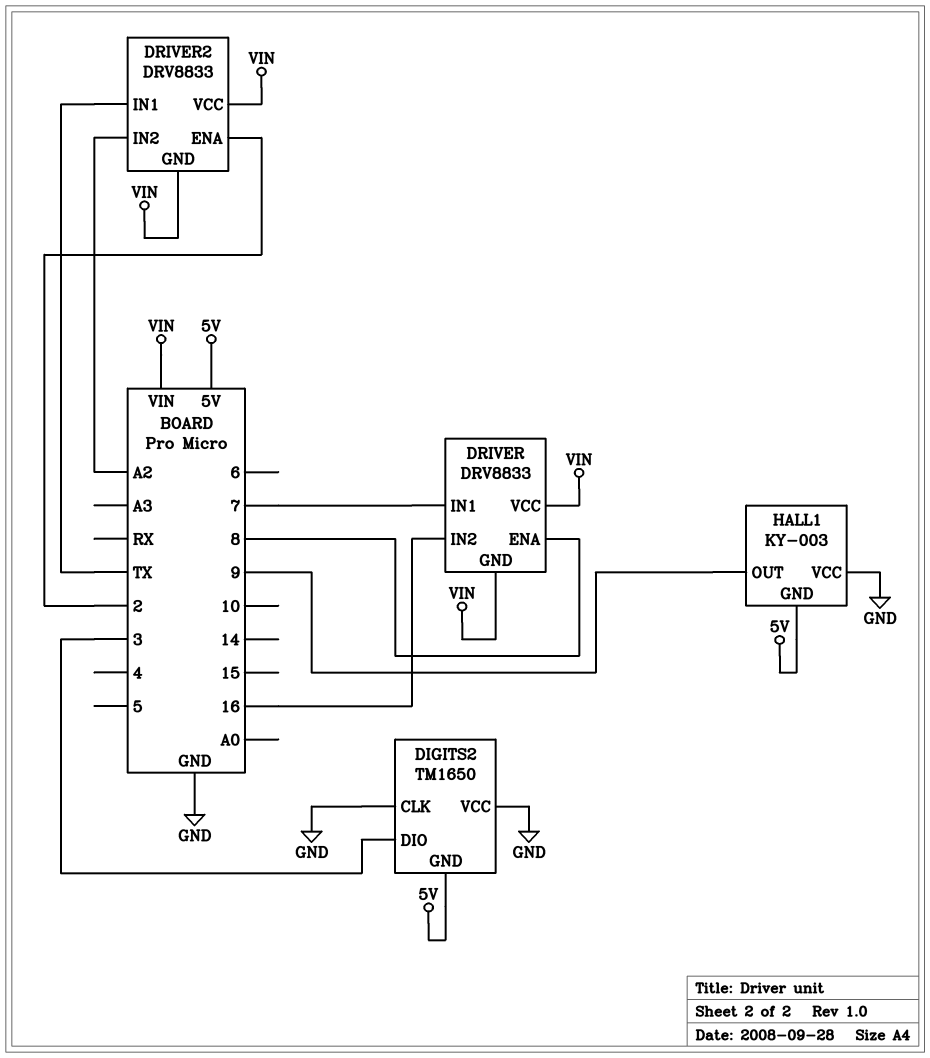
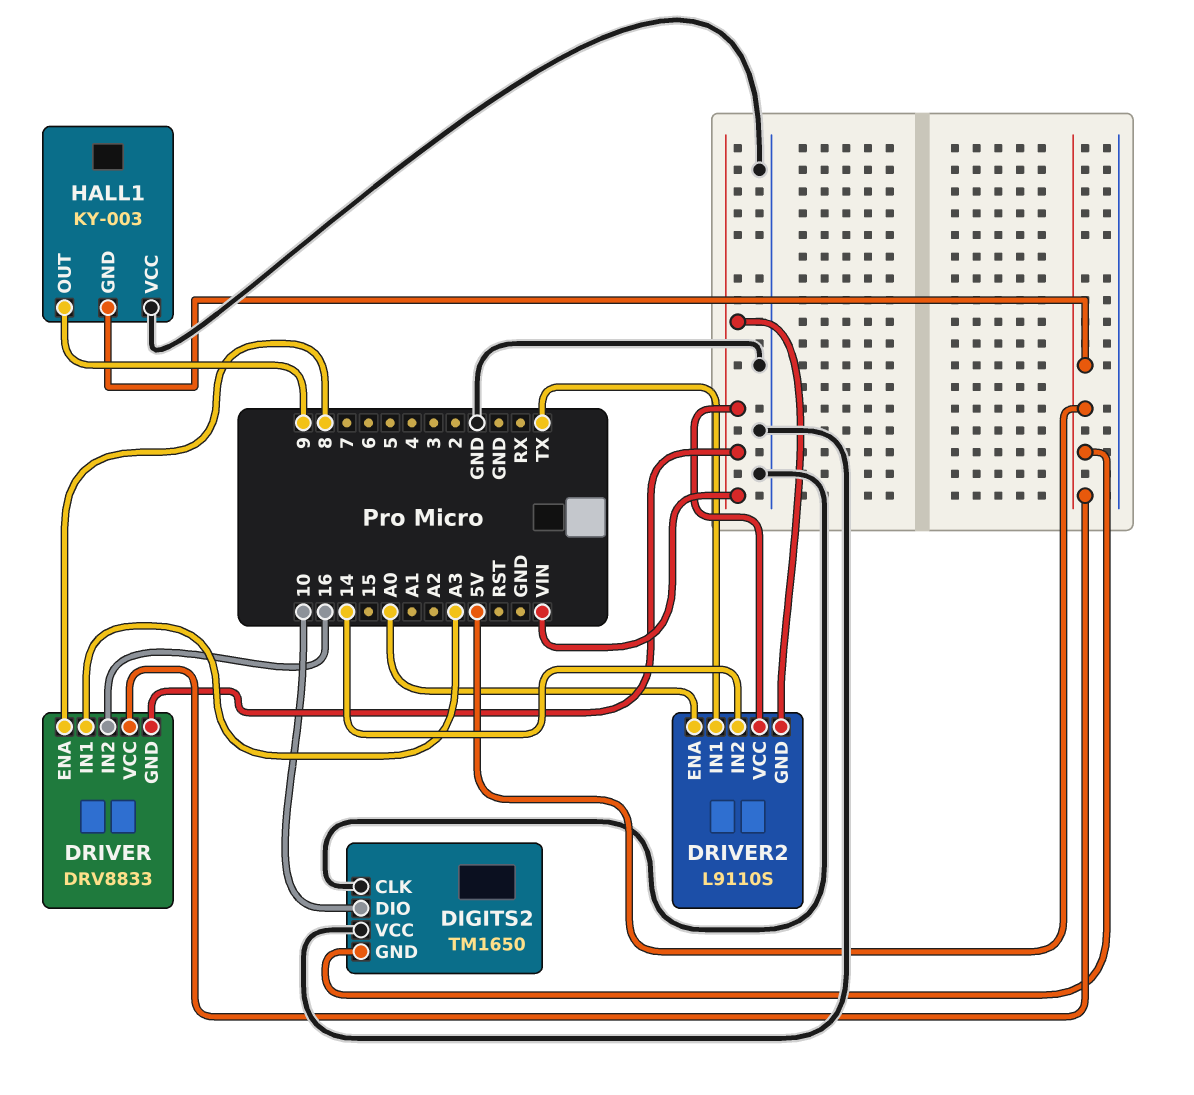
DIGITS2 pin DIO: 3 -> 10
DRIVER pin IN1: 7 -> A3
DRIVER pin VCC: VIN -> 5V
DRIVER2: DRV8833 -> L9110S
DRIVER2 pin ENA: 2 -> A0
DRIVER2 pin IN2: A2 -> 14

